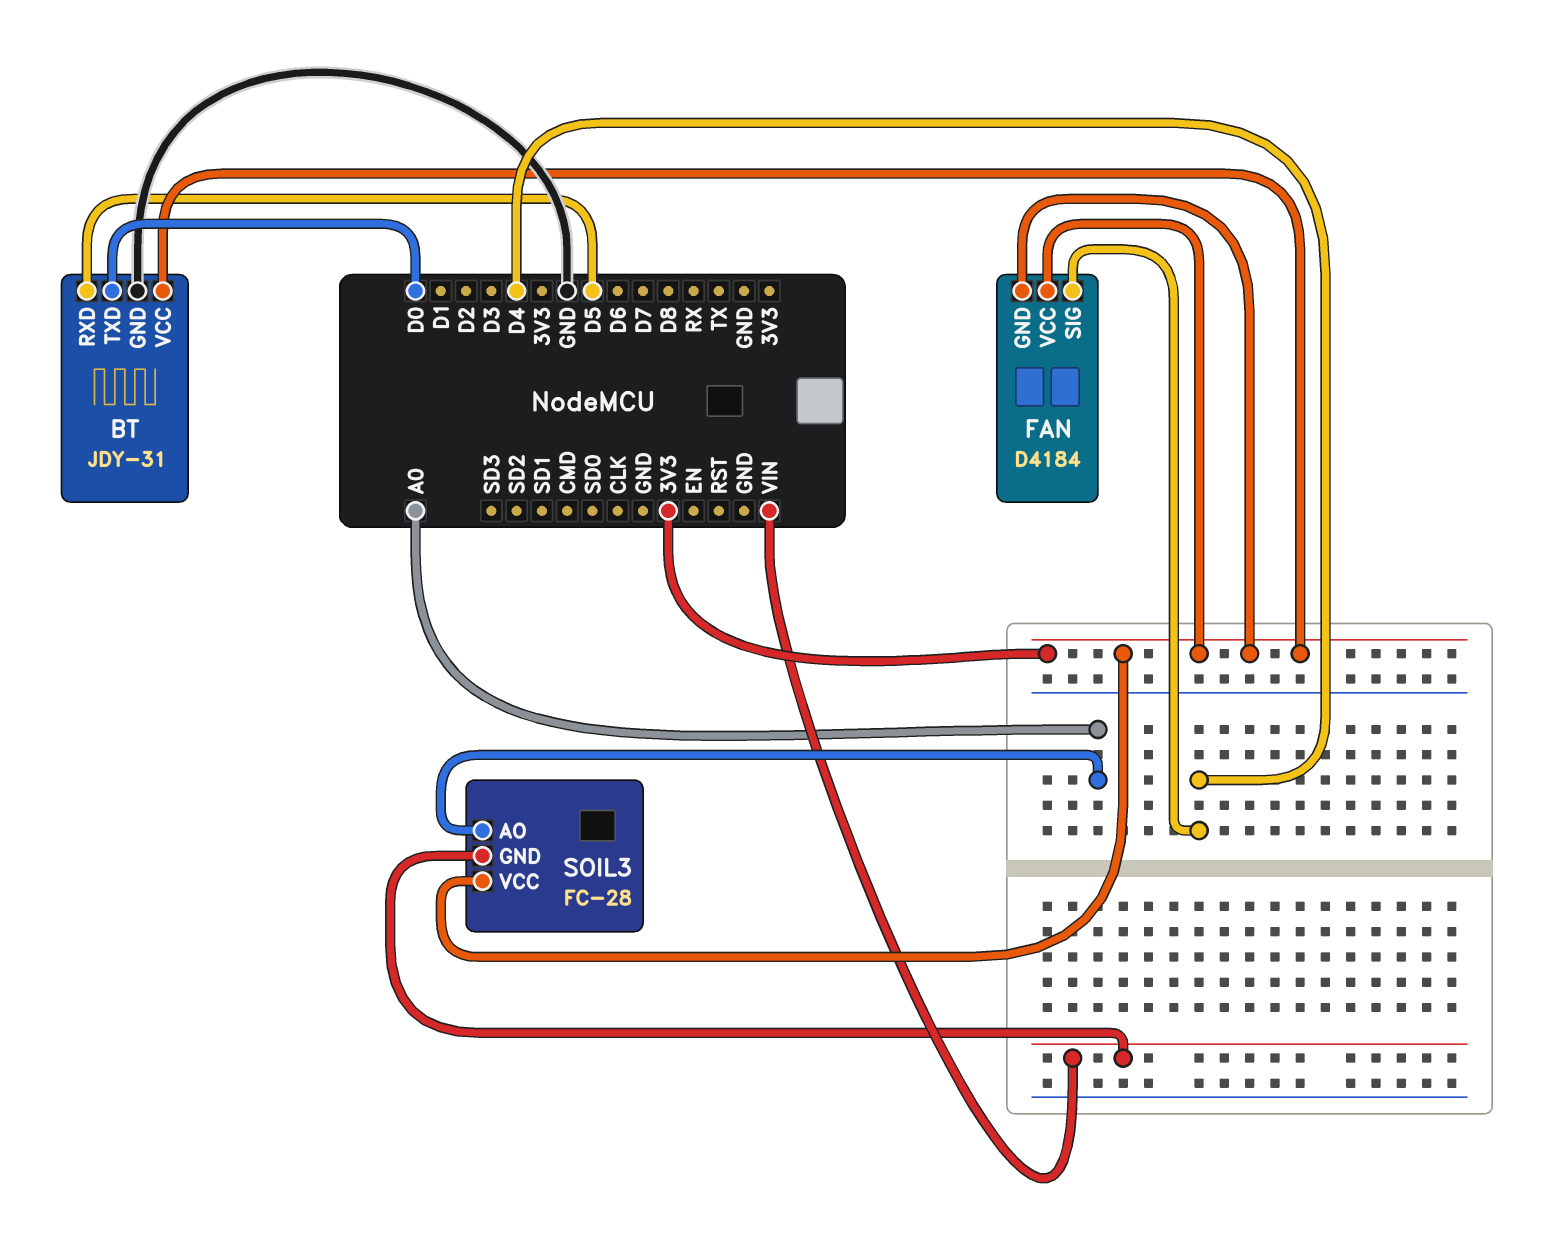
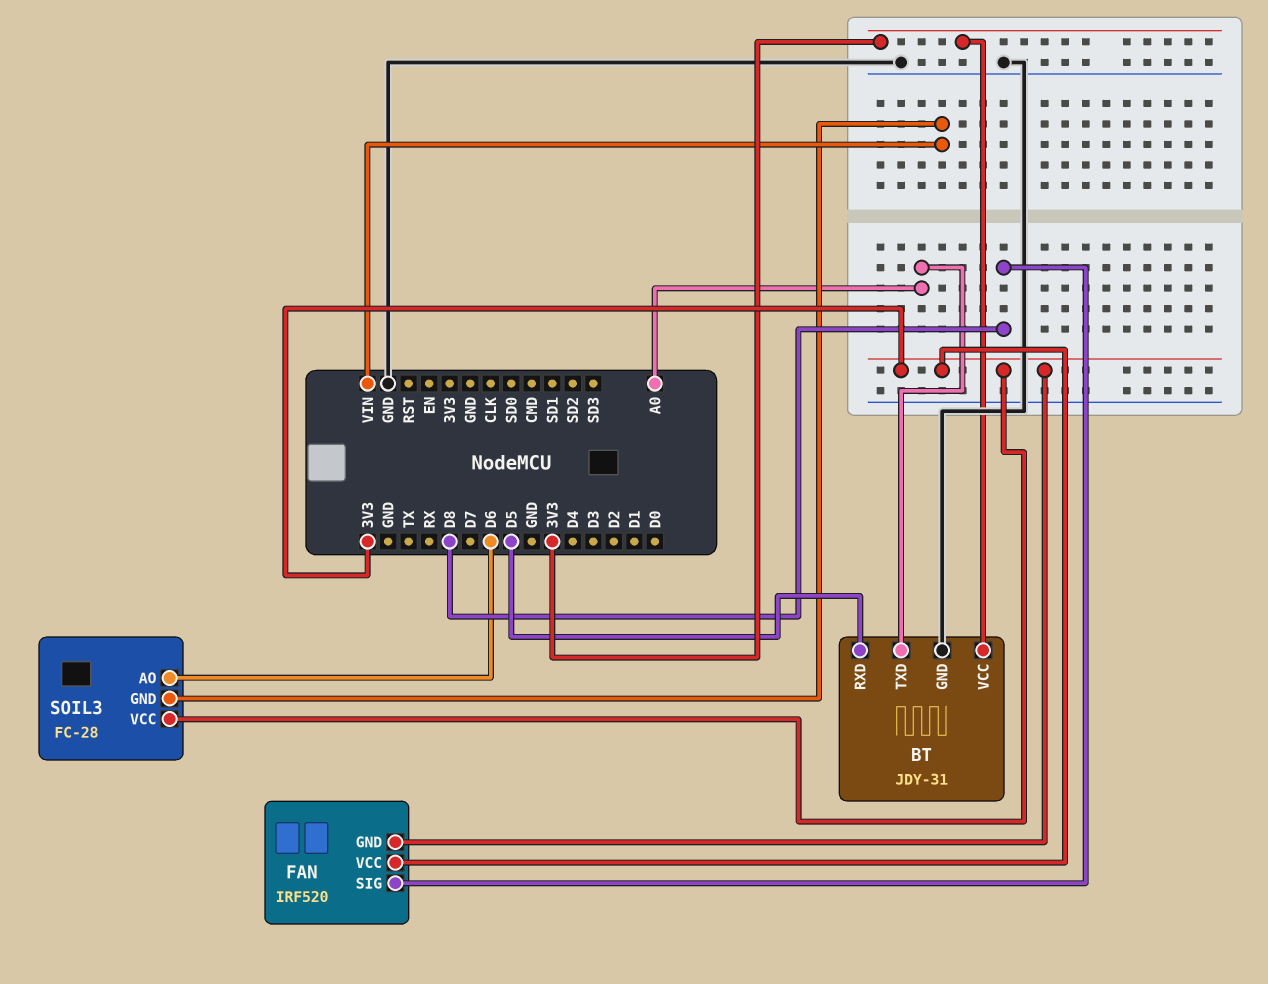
BT pin TXD: D0 -> A0
FAN: D4184 -> IRF520
FAN pin SIG: D4 -> D8
SOIL3 pin AO: A0 -> D6

